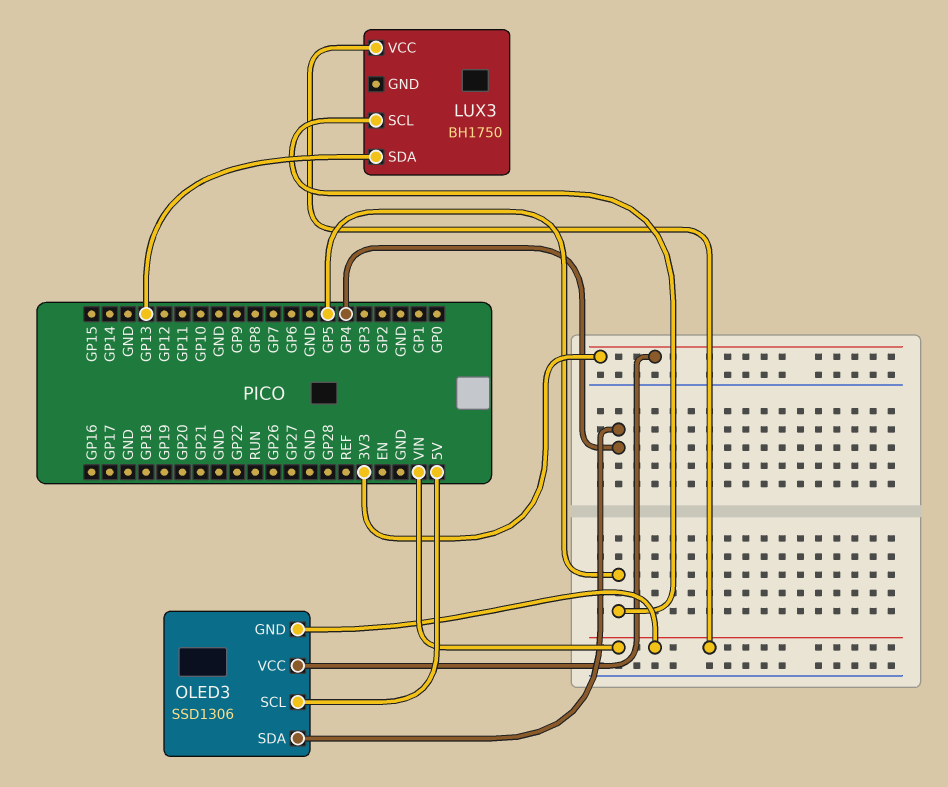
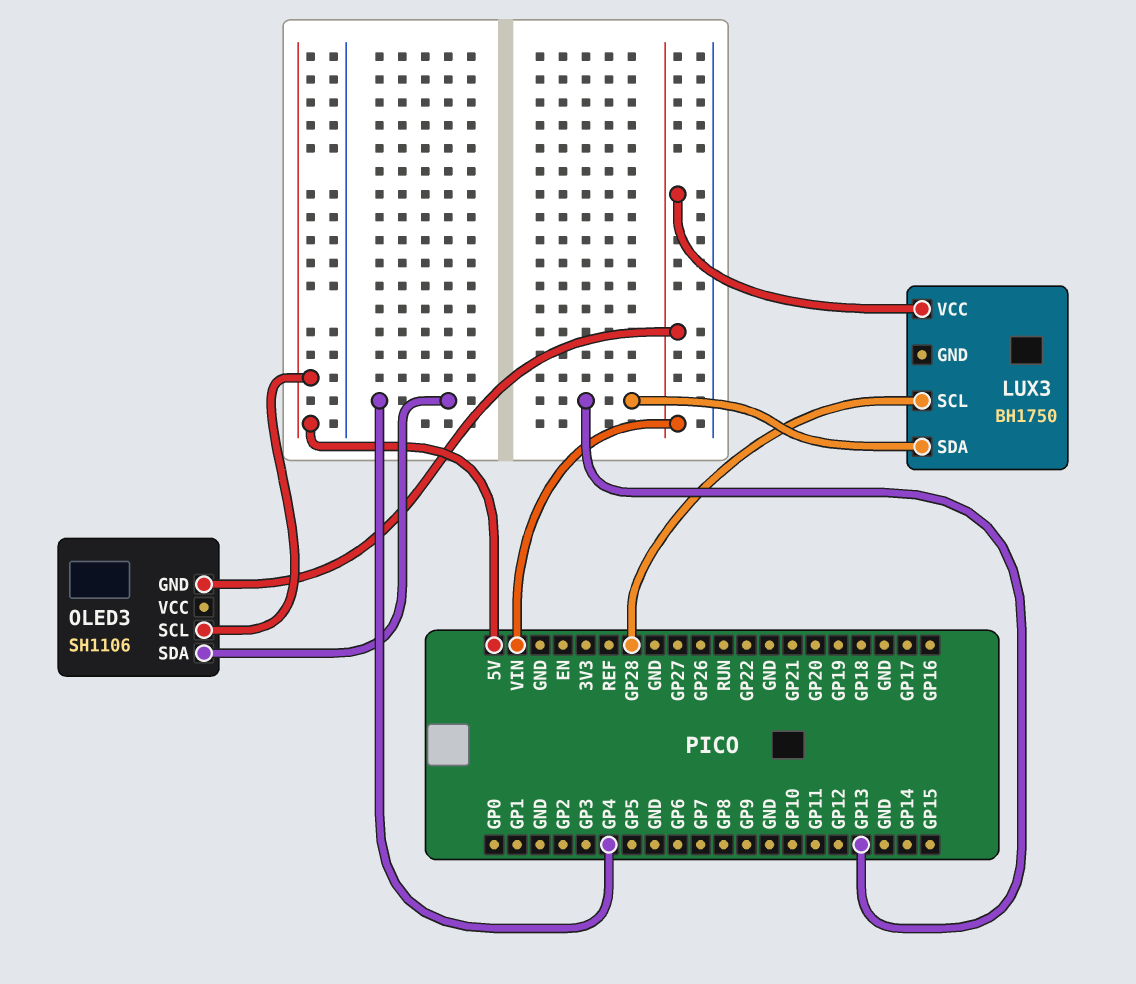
LUX3 pin SCL: GP5 -> GP28
OLED3: SSD1306 -> SH1106
OLED3 pin VCC: 3V3 -> none

